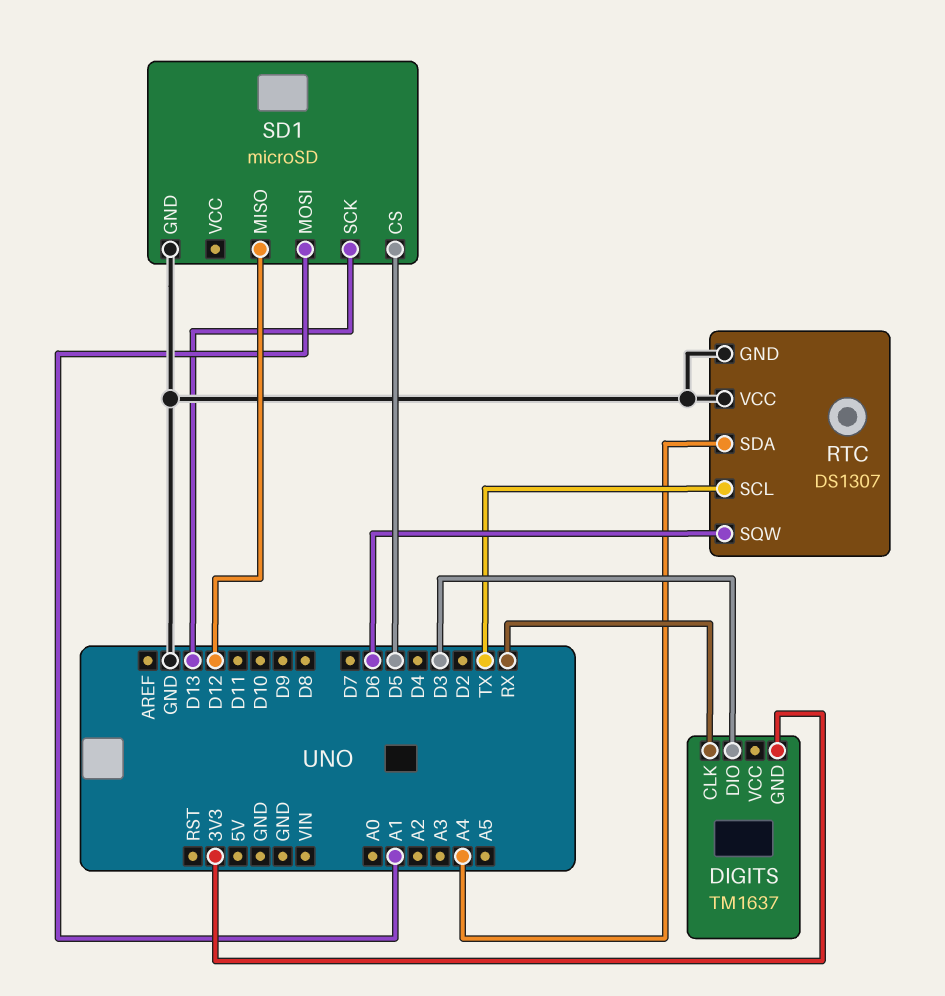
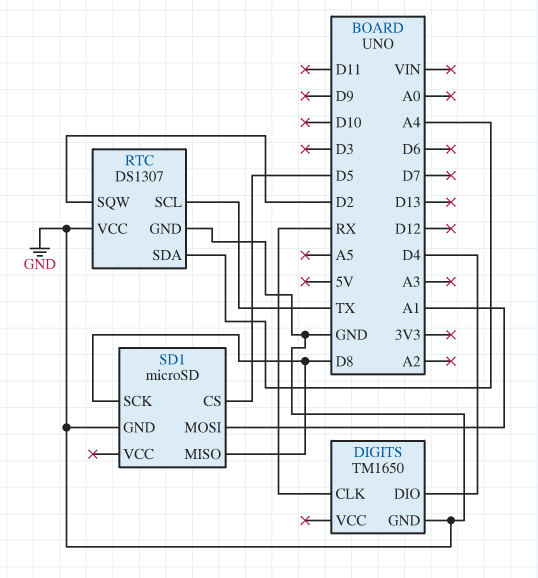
DIGITS: TM1637 -> TM1650
DIGITS pin DIO: D3 -> D4
DIGITS pin GND: 3V3 -> GND
RTC pin SQW: D6 -> D2
SD1 pin MISO: D12 -> D8
SD1 pin SCK: D13 -> D8

